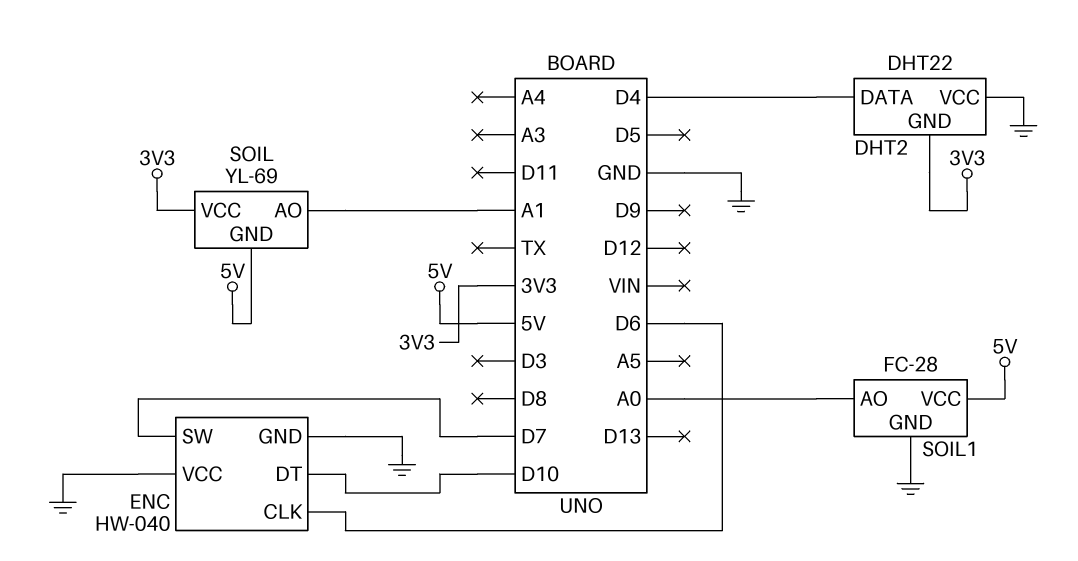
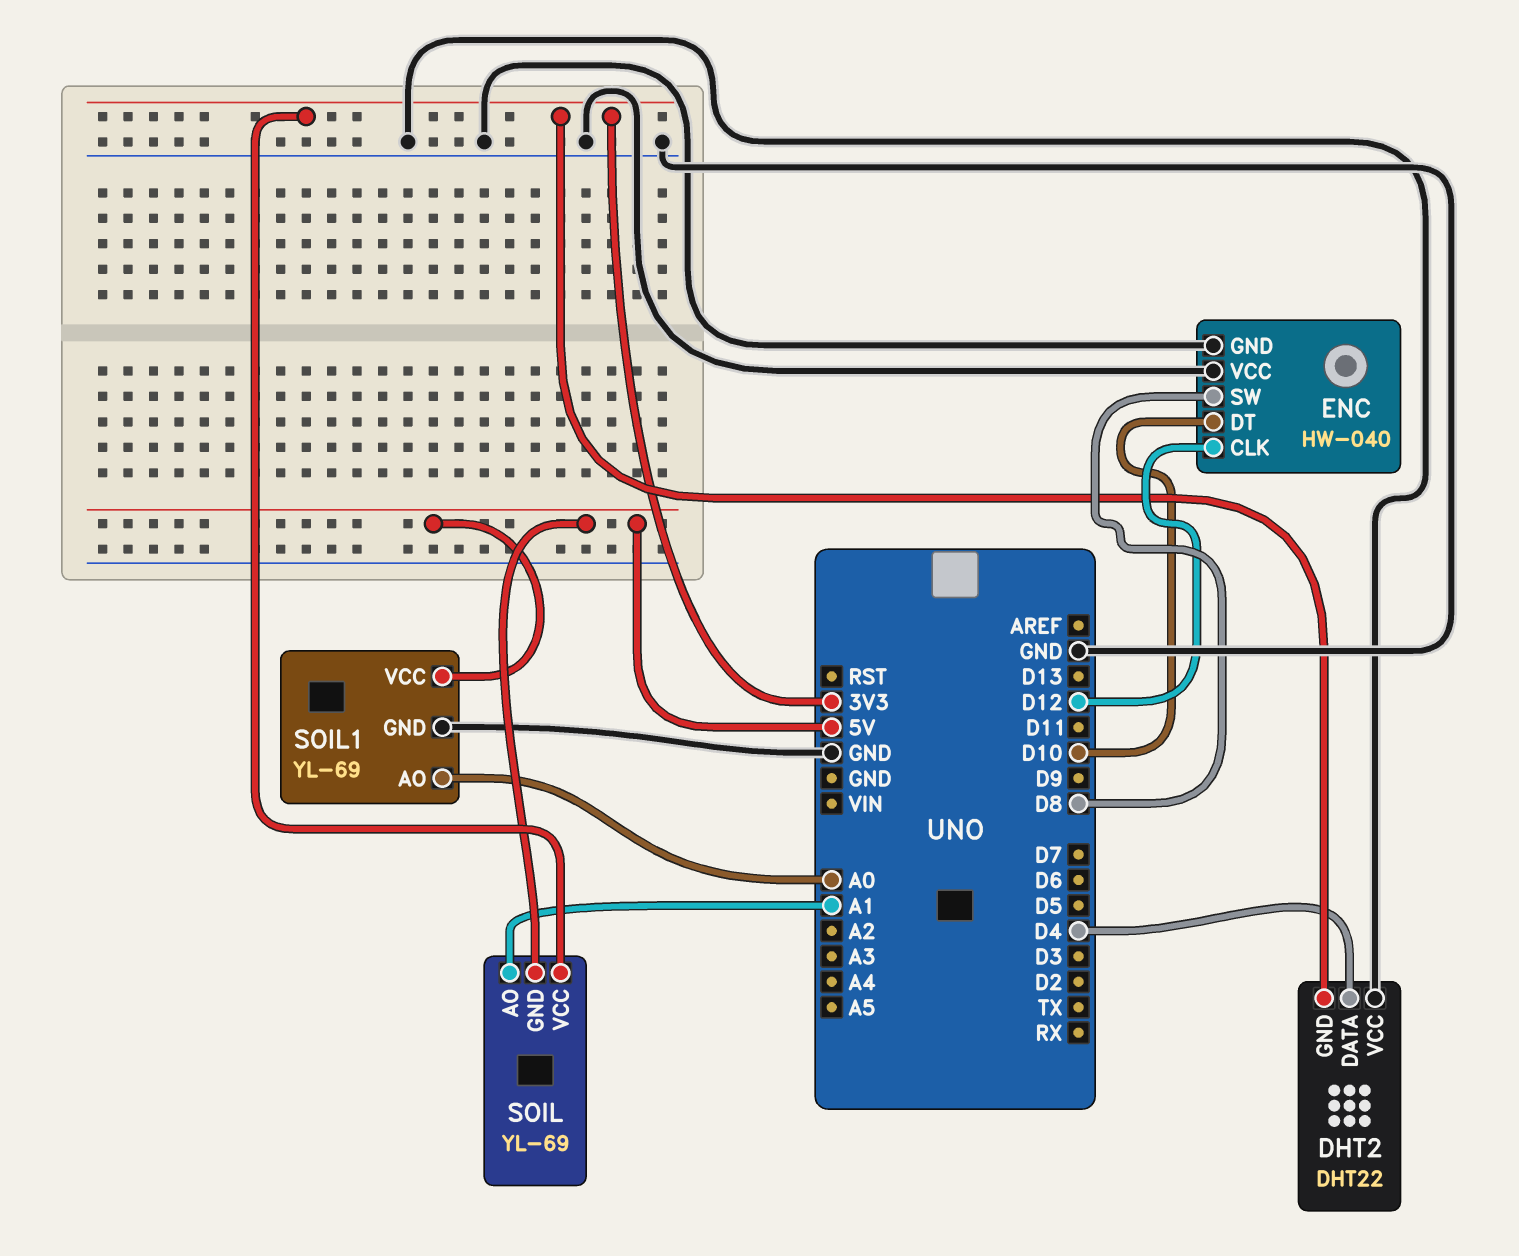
ENC pin CLK: D6 -> D12
ENC pin SW: D7 -> D8
SOIL1: FC-28 -> YL-69

